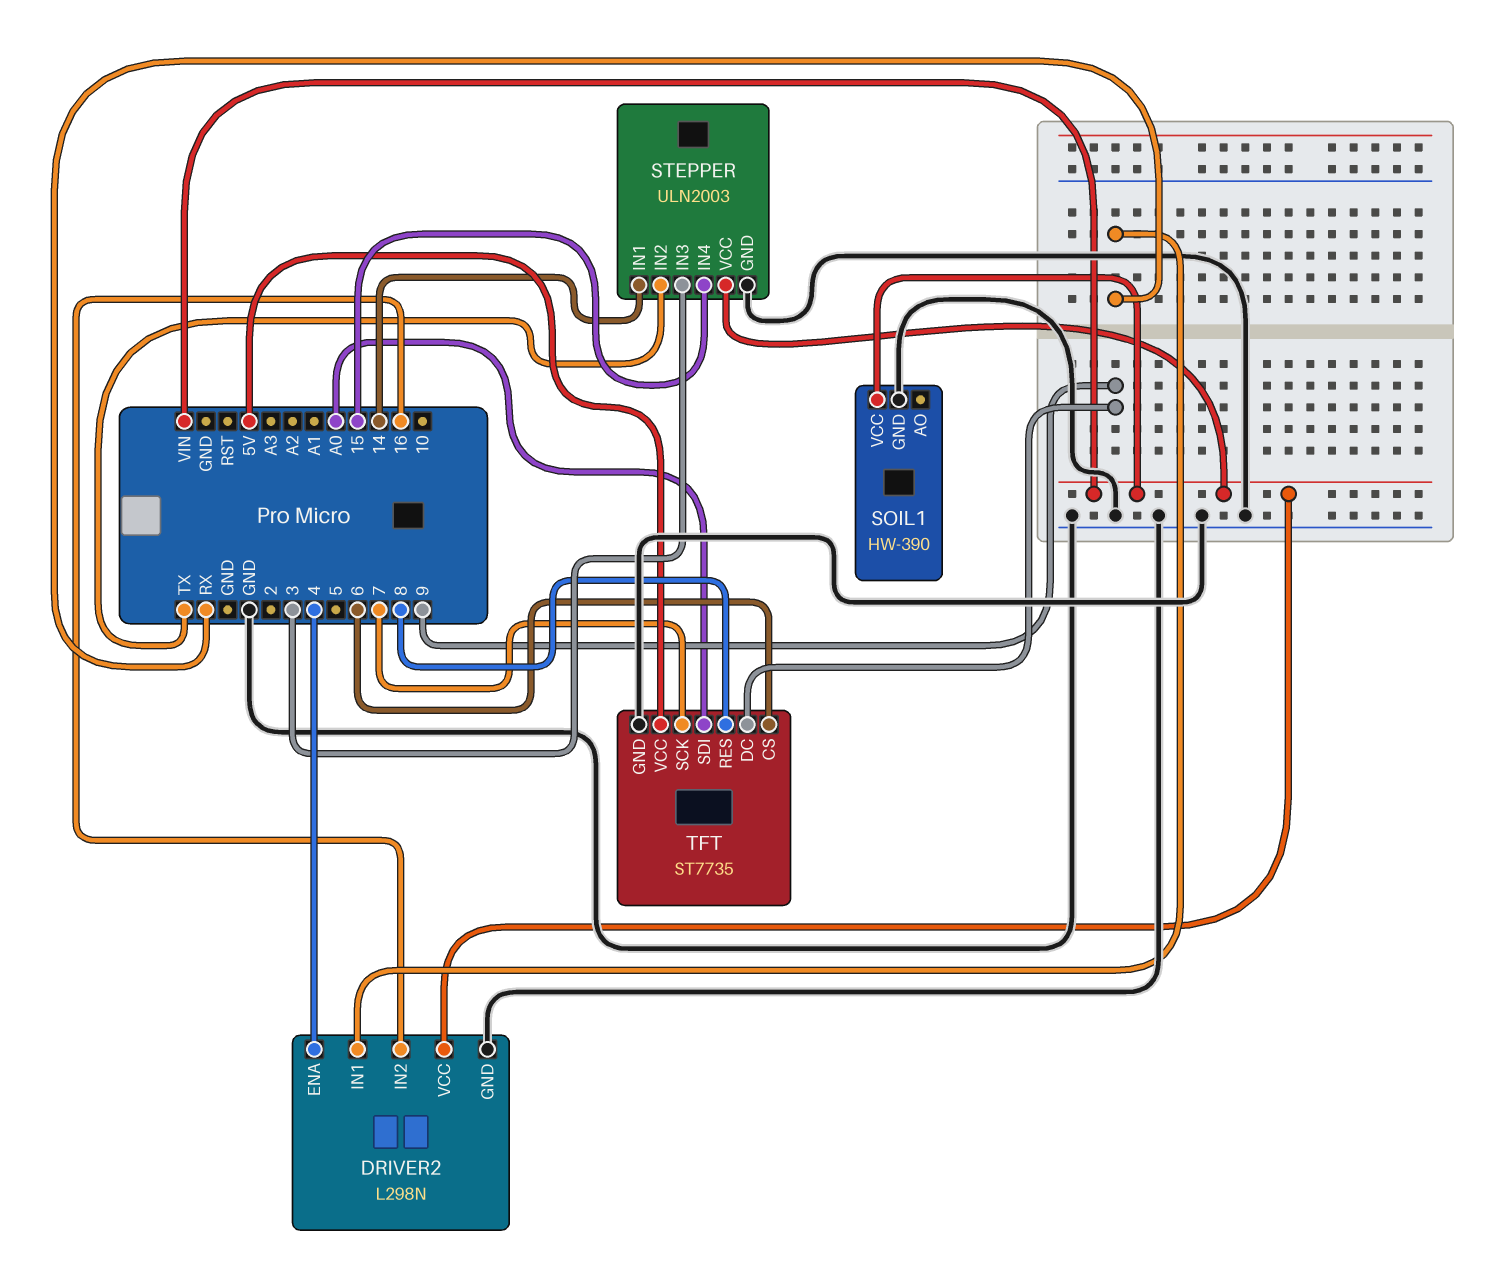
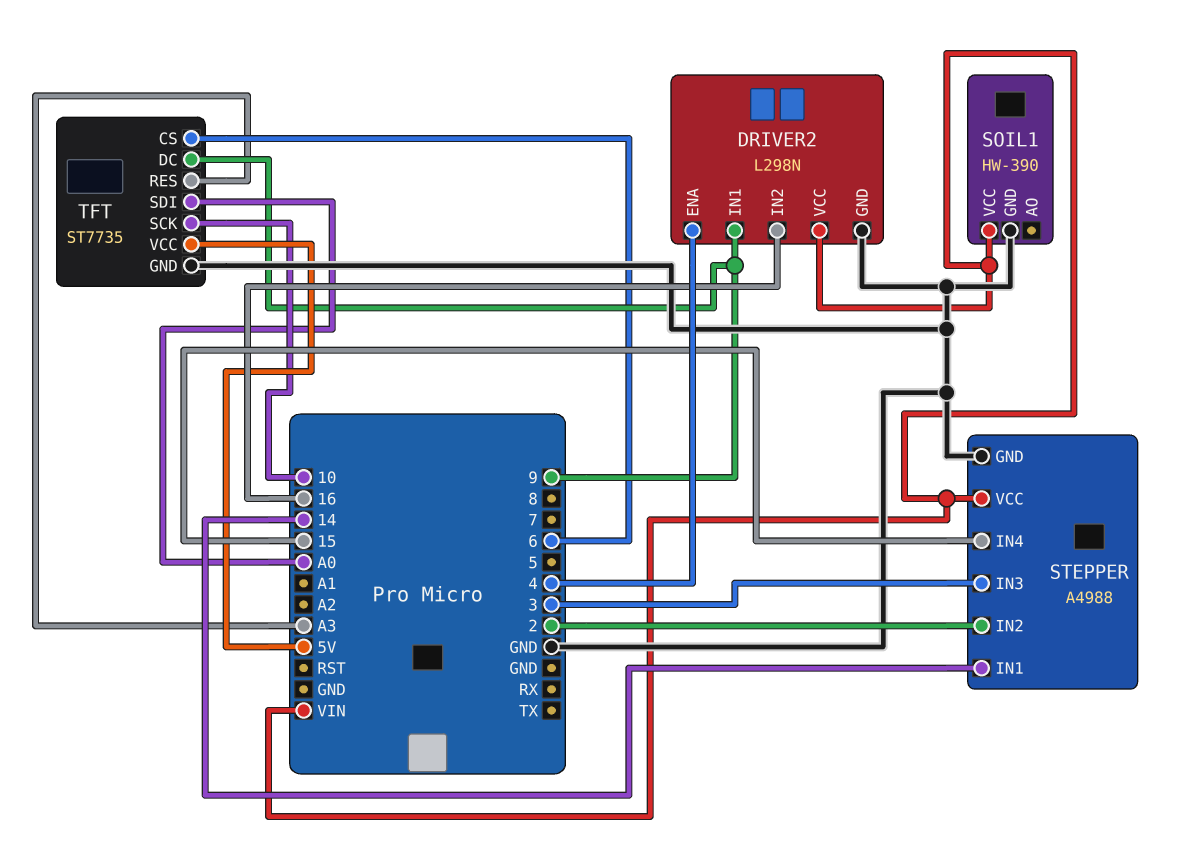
DRIVER2 pin IN1: RX -> 9
STEPPER: ULN2003 -> A4988
STEPPER pin IN2: TX -> 2
TFT pin RES: 8 -> A3
TFT pin SCK: 7 -> 10

